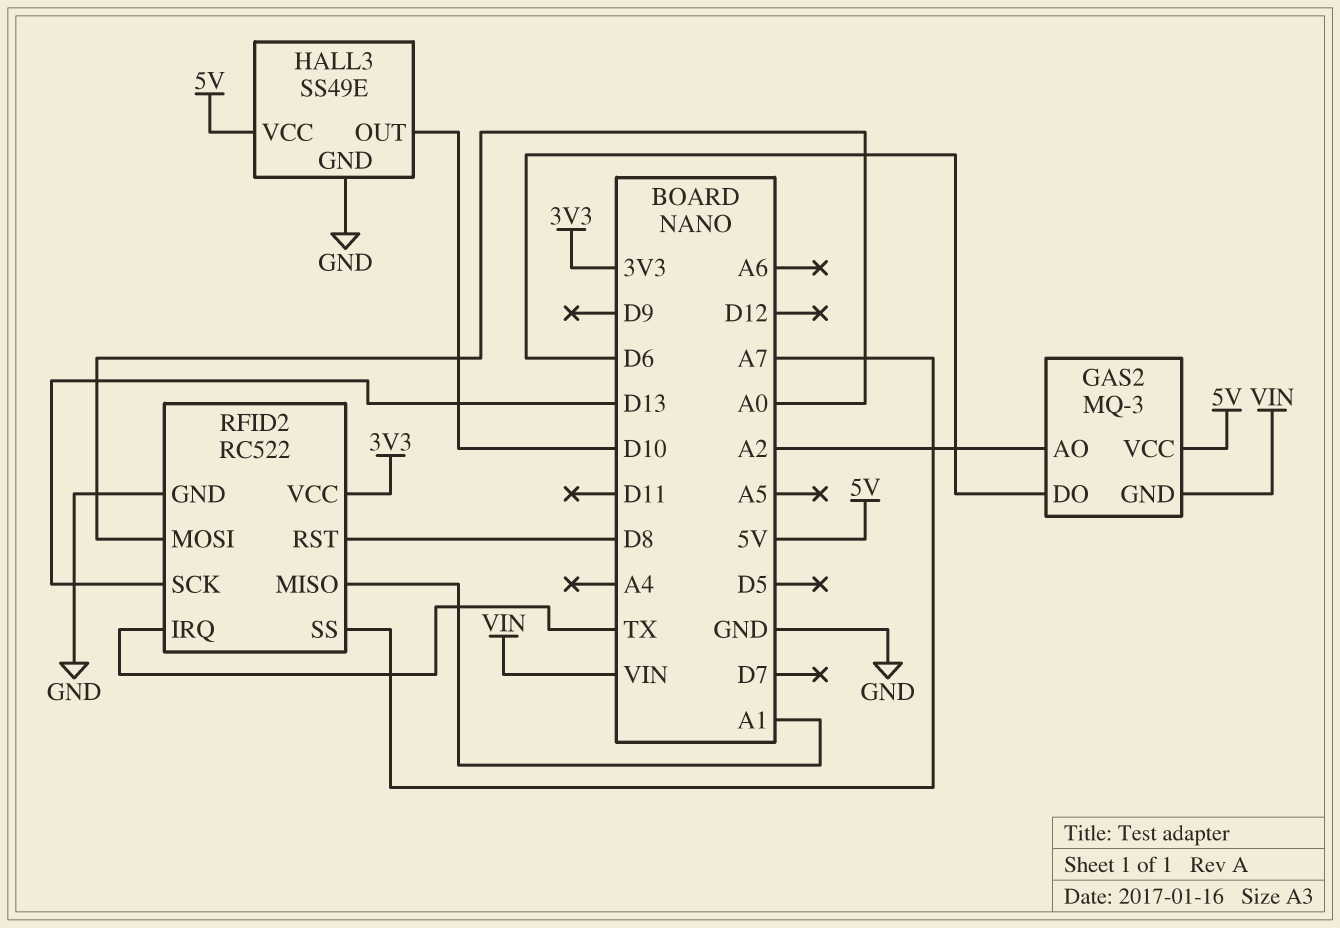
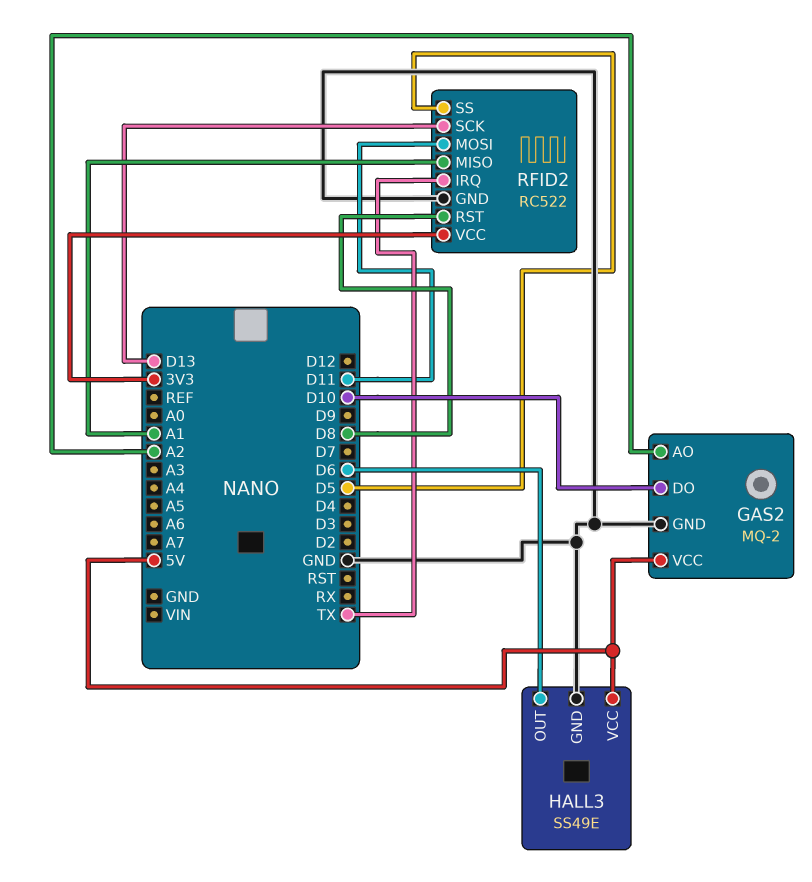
GAS2: MQ-3 -> MQ-2
GAS2 pin DO: D6 -> D10
GAS2 pin GND: VIN -> GND
HALL3 pin OUT: D10 -> D6
RFID2 pin MOSI: A0 -> D11
RFID2 pin SS: A7 -> D5

